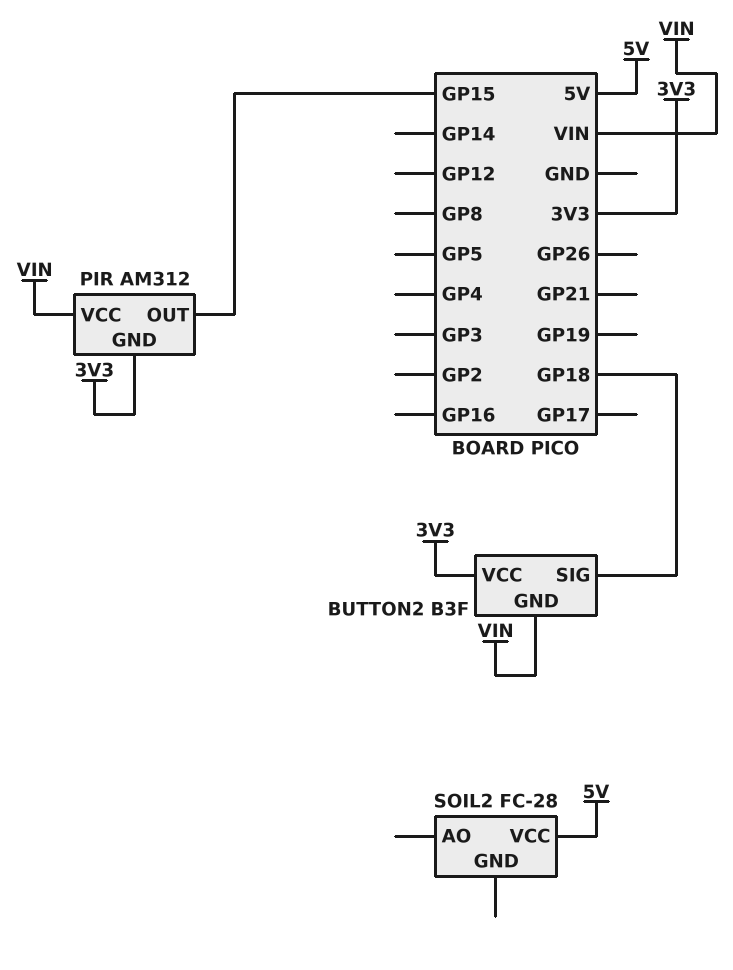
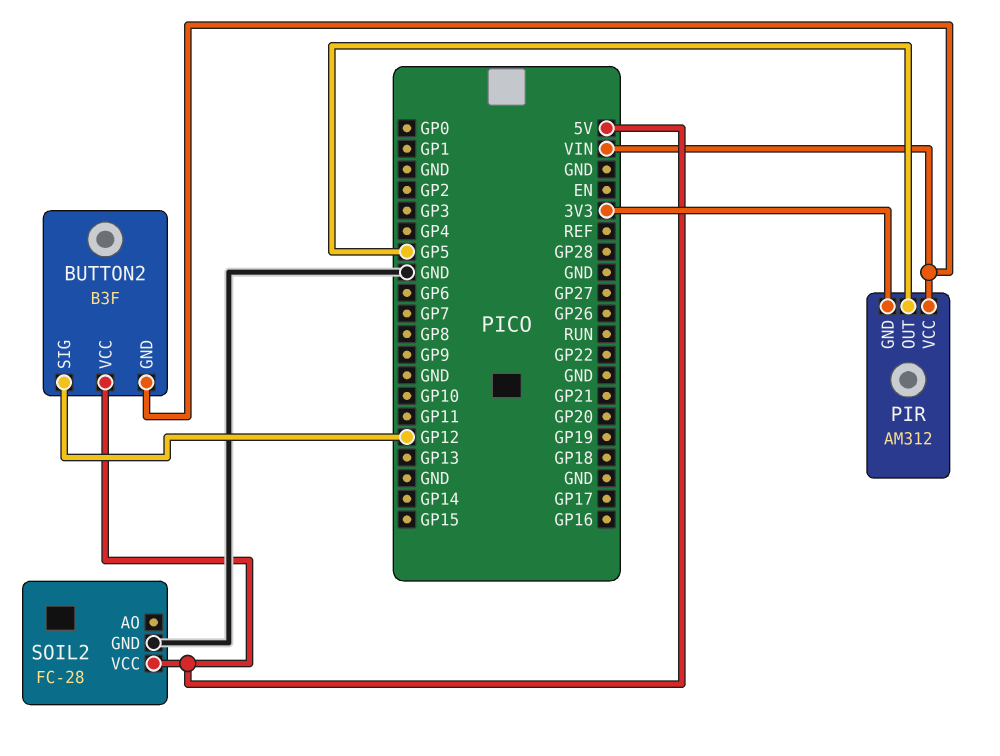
BUTTON2 pin SIG: GP18 -> GP12
BUTTON2 pin VCC: 3V3 -> 5V
PIR pin OUT: GP15 -> GP5
SOIL2 pin GND: none -> GND

